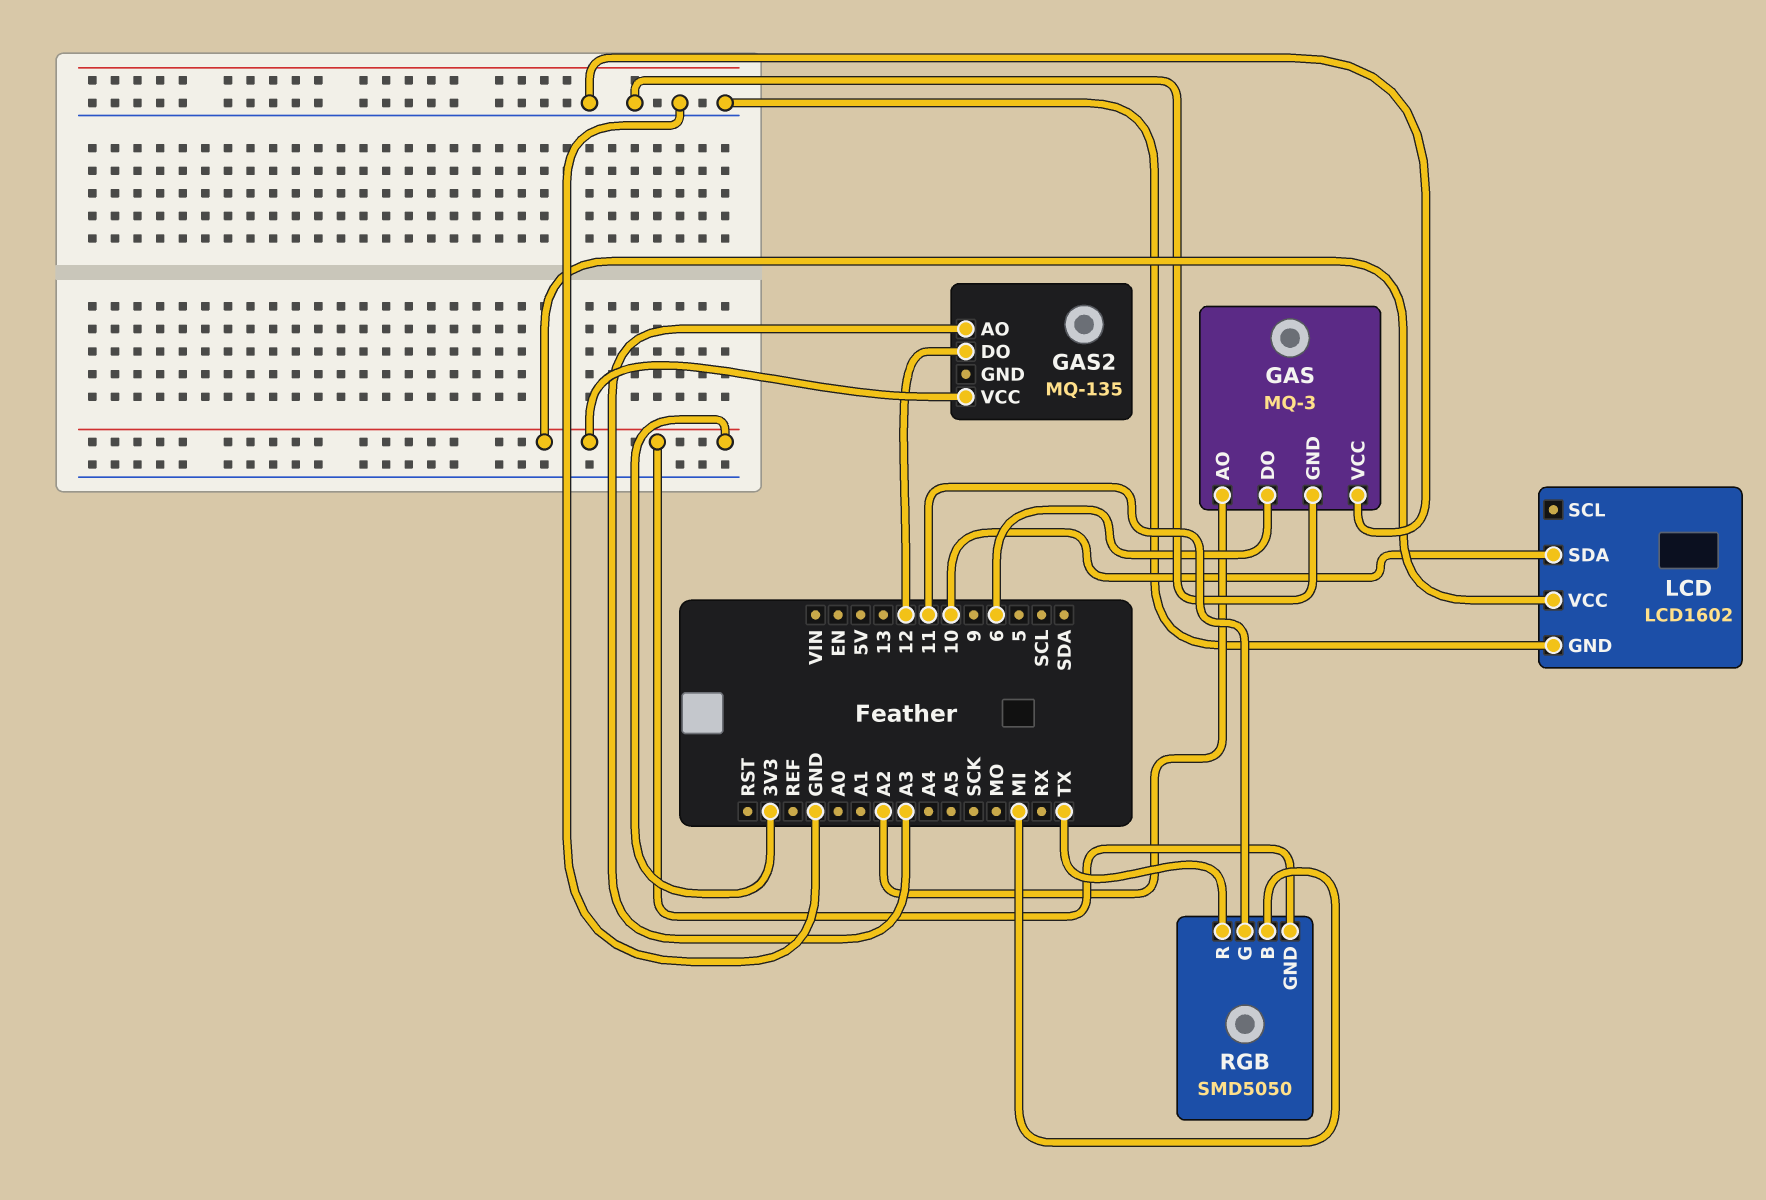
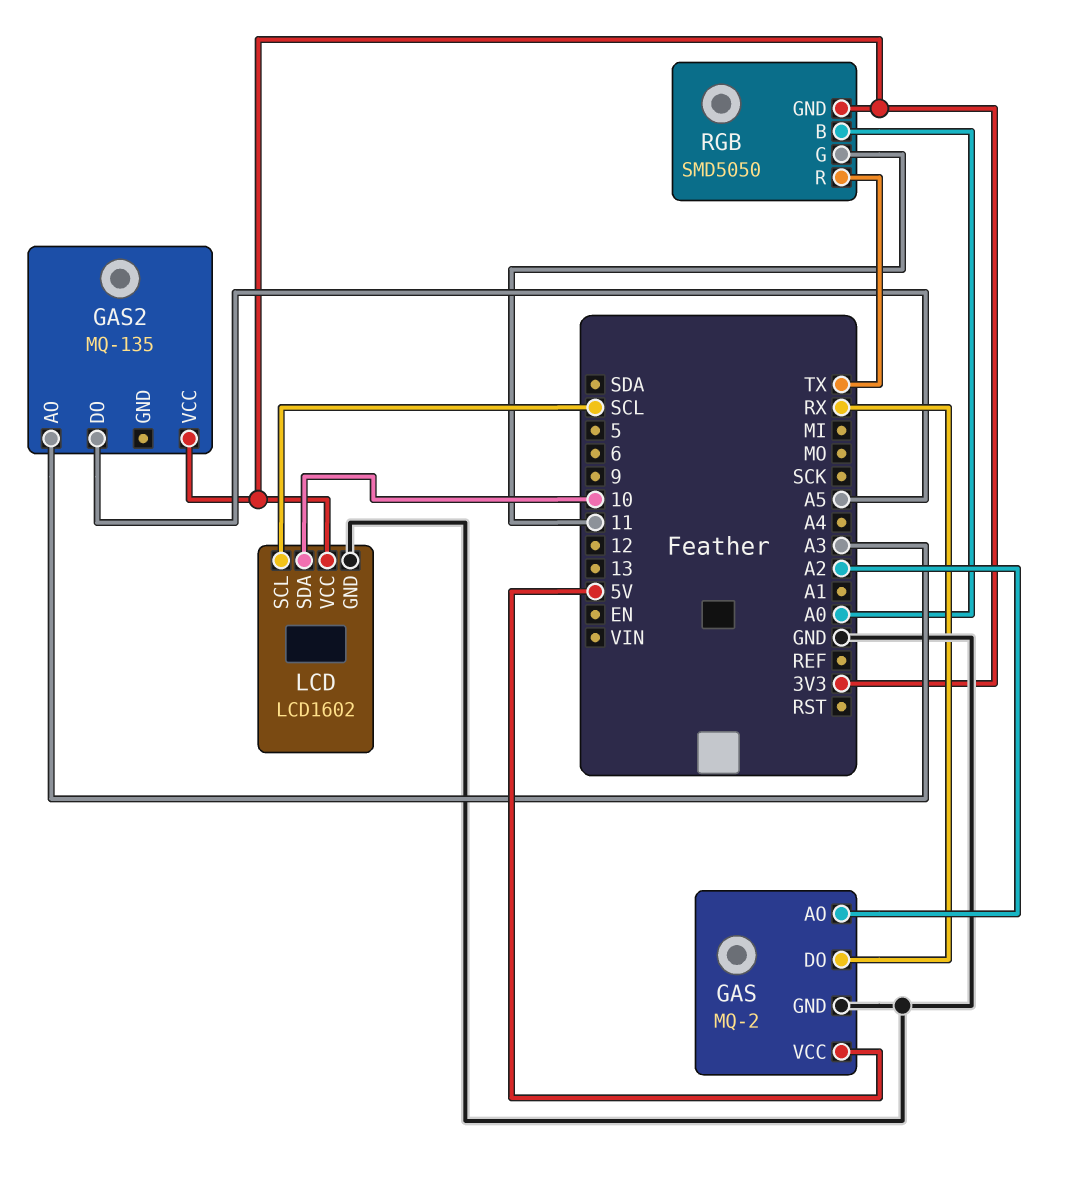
GAS: MQ-3 -> MQ-2
GAS pin DO: 6 -> RX
GAS pin VCC: GND -> 5V
GAS2 pin DO: 12 -> A5
LCD pin SCL: none -> SCL
RGB pin B: MI -> A0

